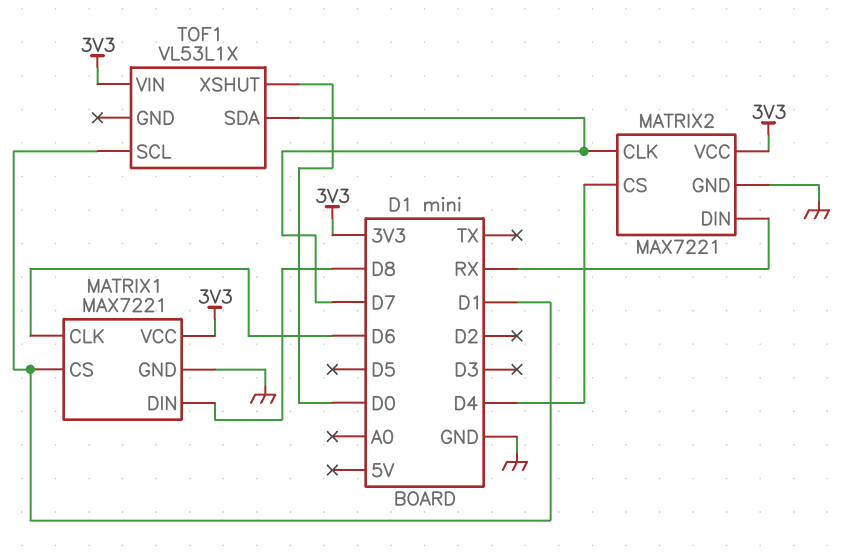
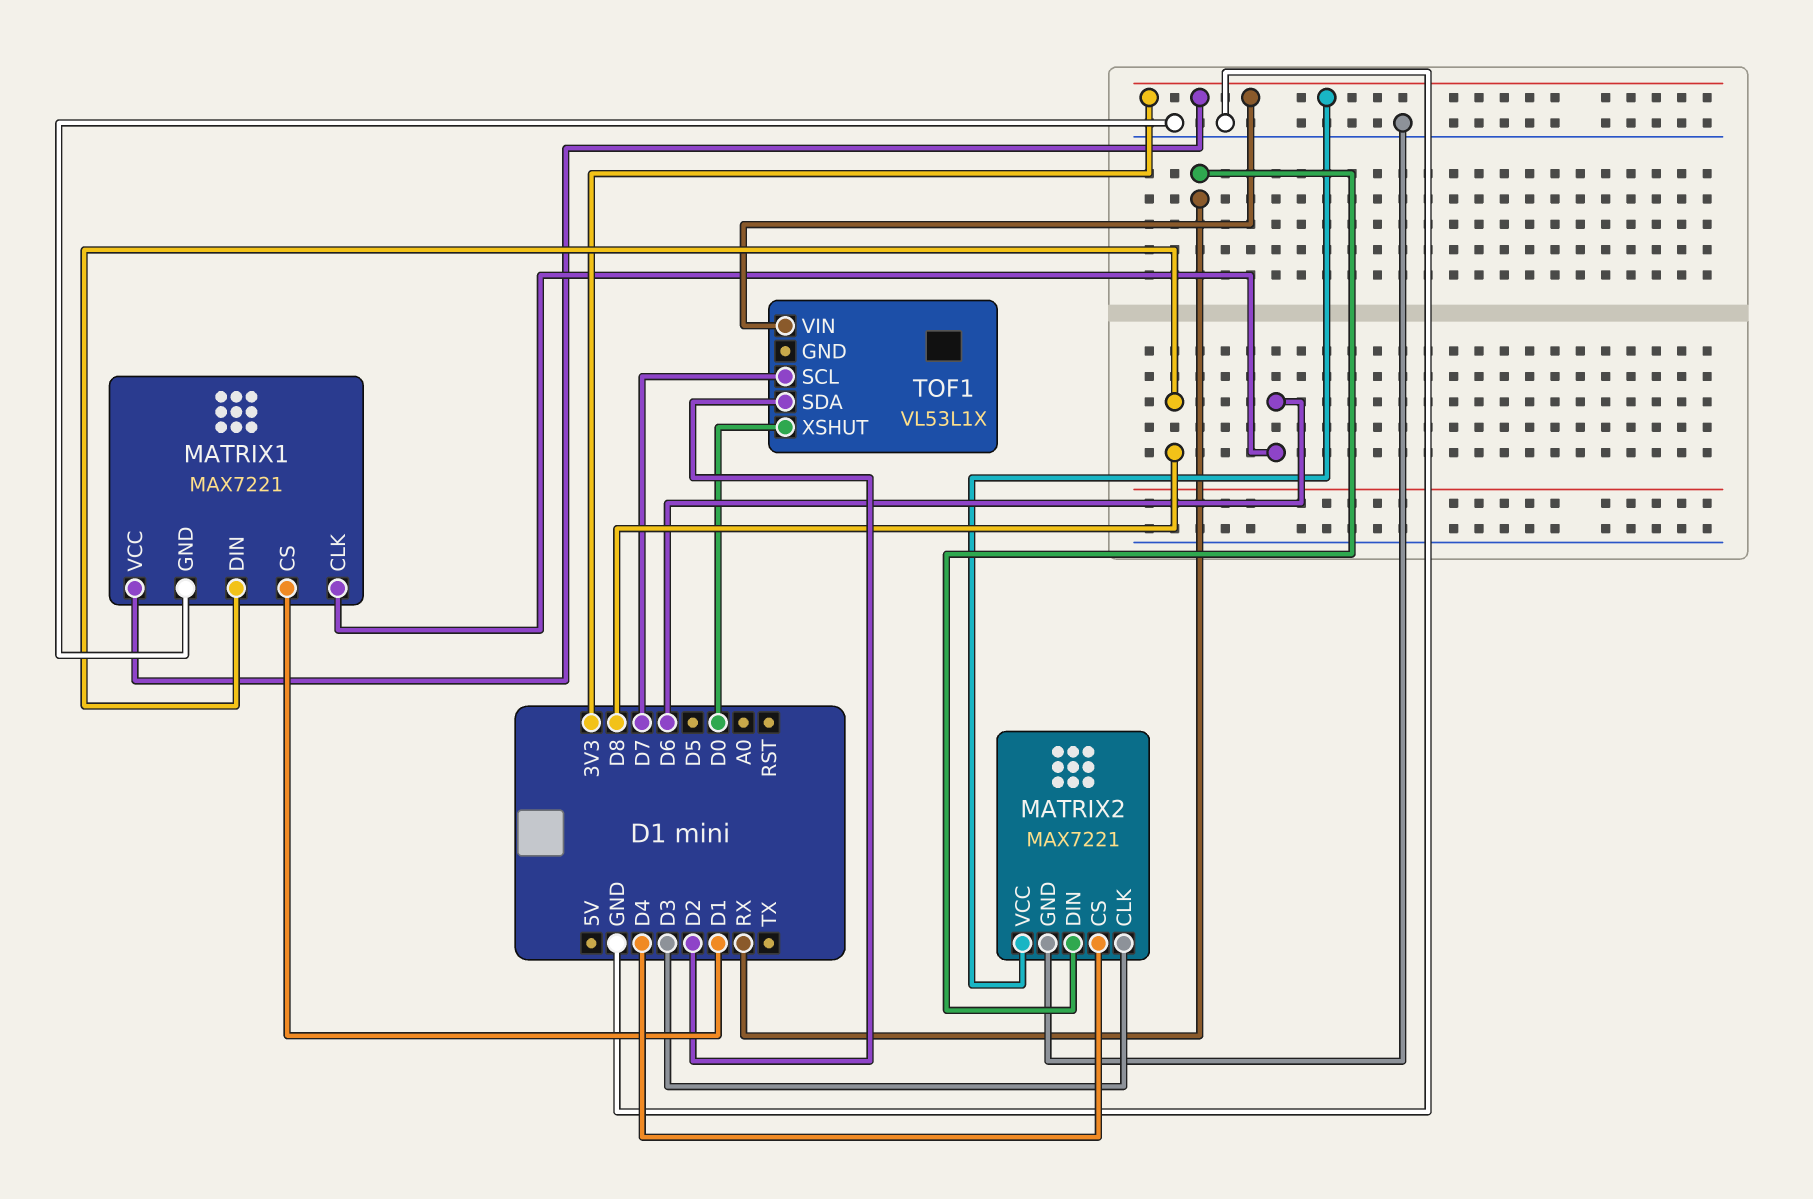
MATRIX2 pin CLK: D7 -> D3
TOF1 pin SCL: D1 -> D7
TOF1 pin SDA: D7 -> D2

